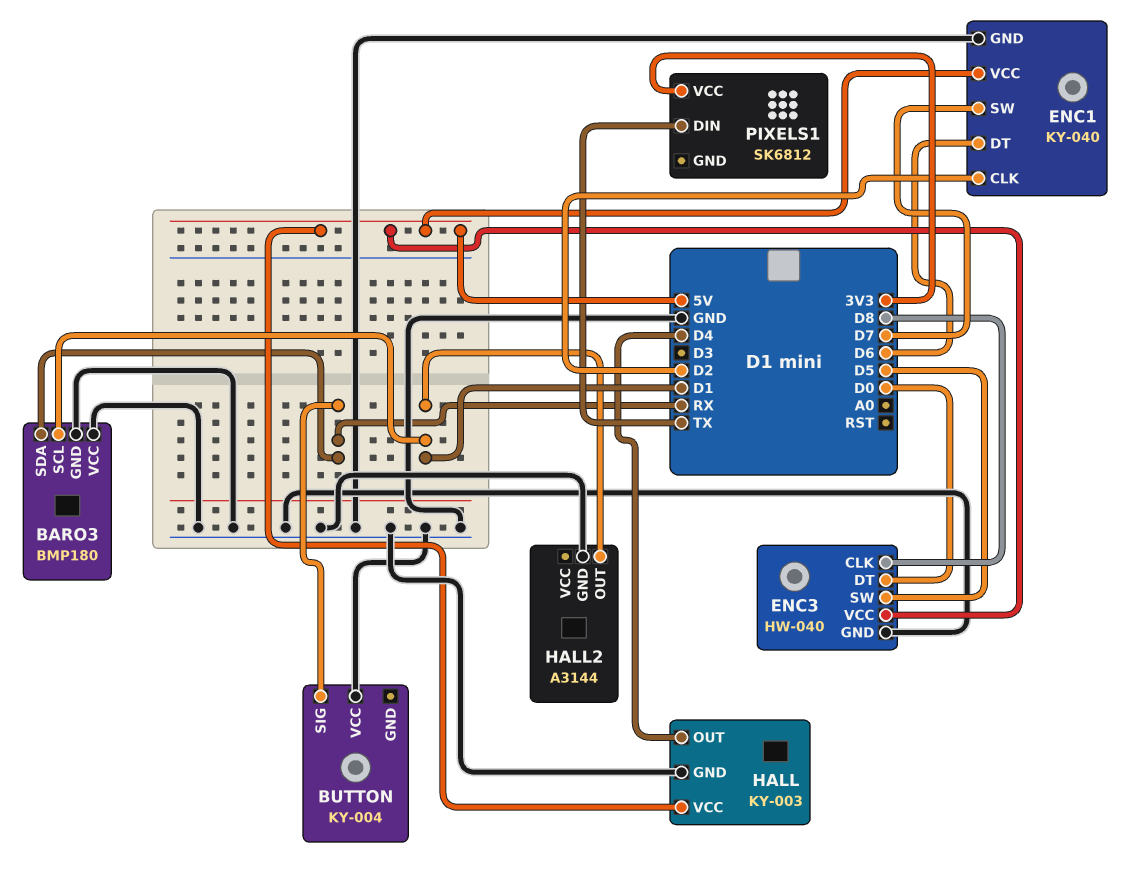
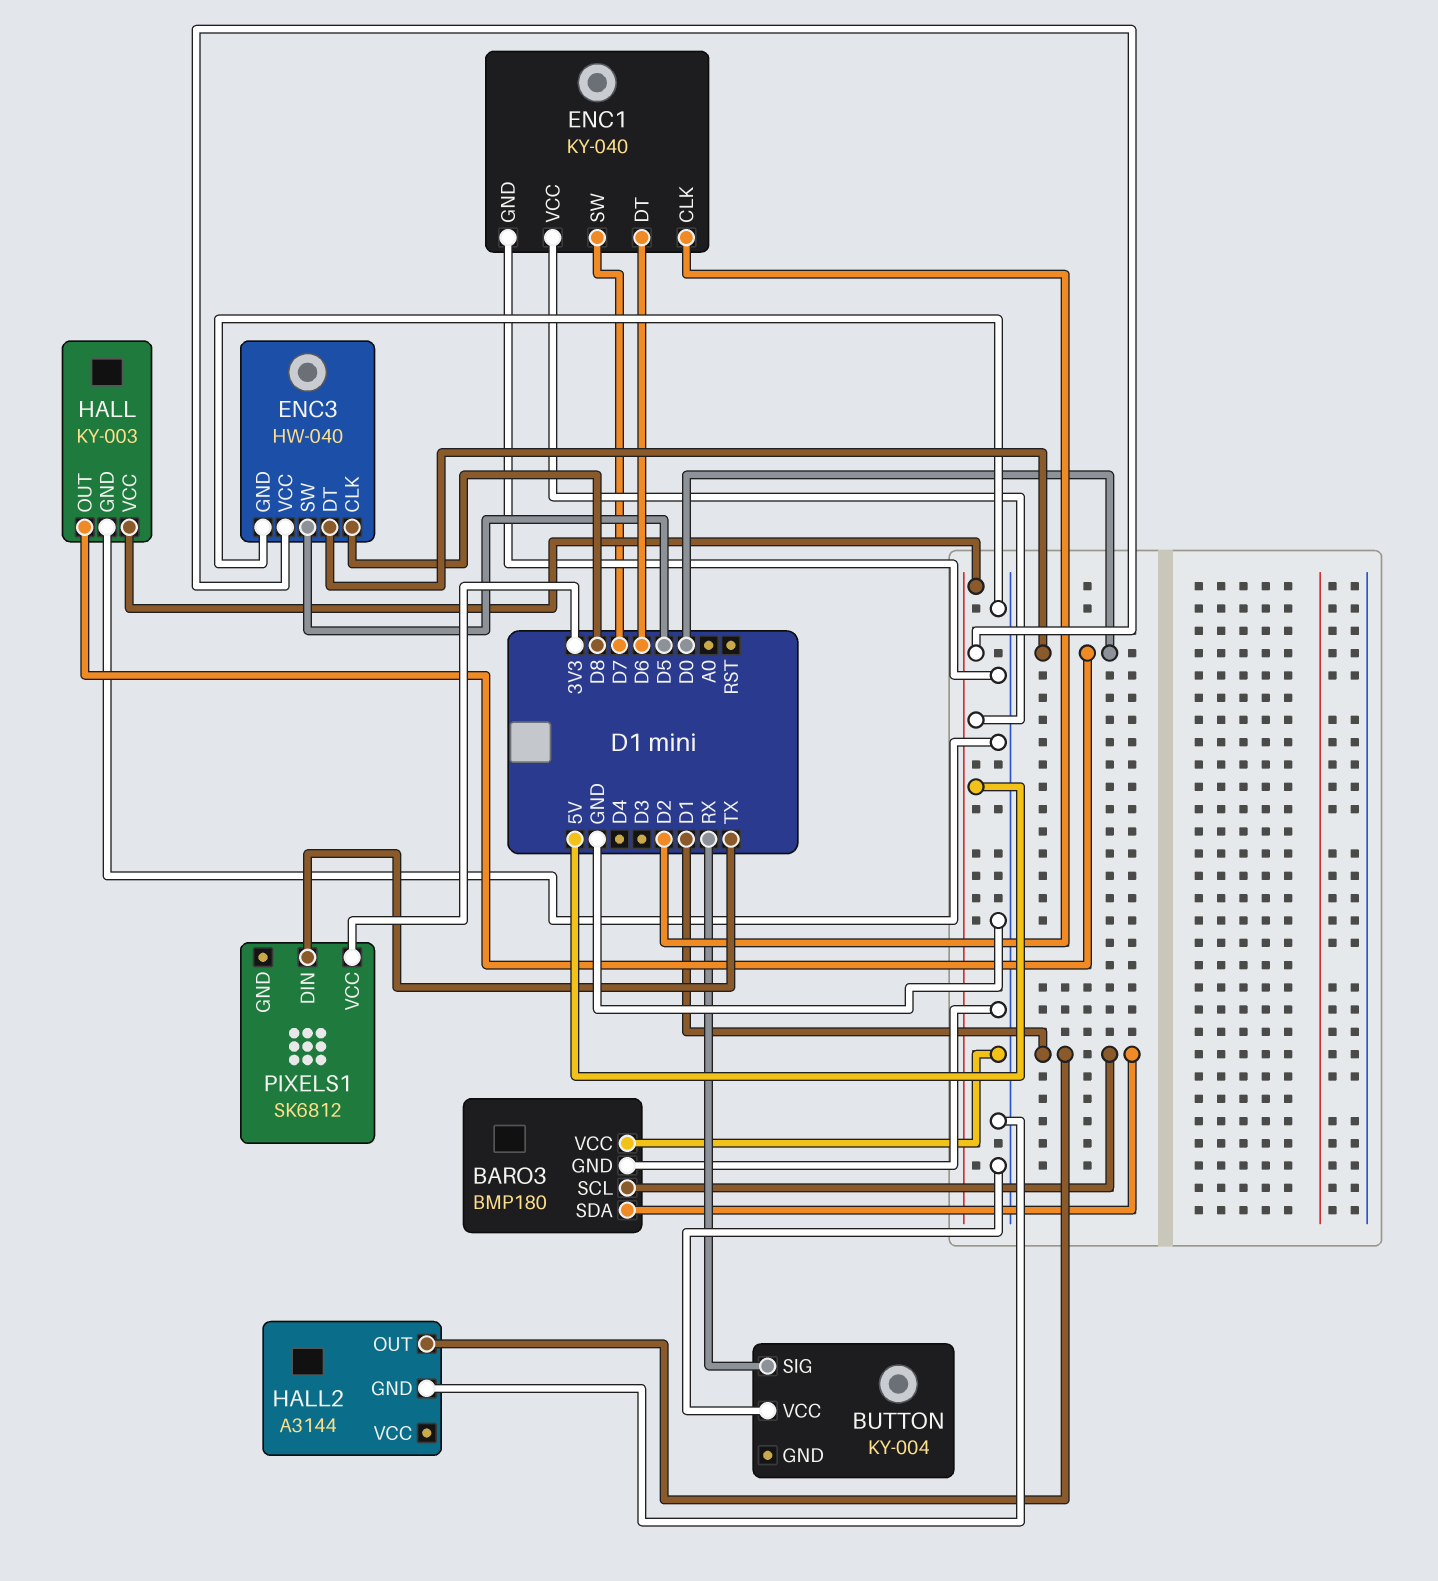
BARO3 pin SDA: RX -> D1
HALL pin OUT: D4 -> D0

